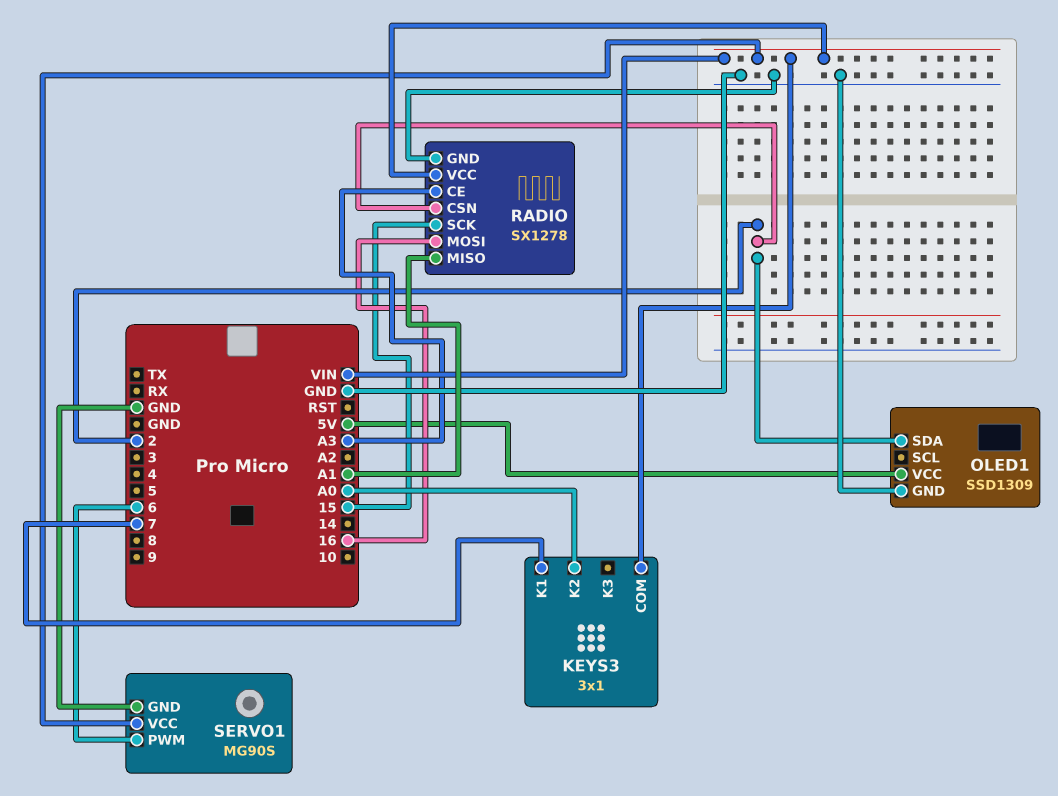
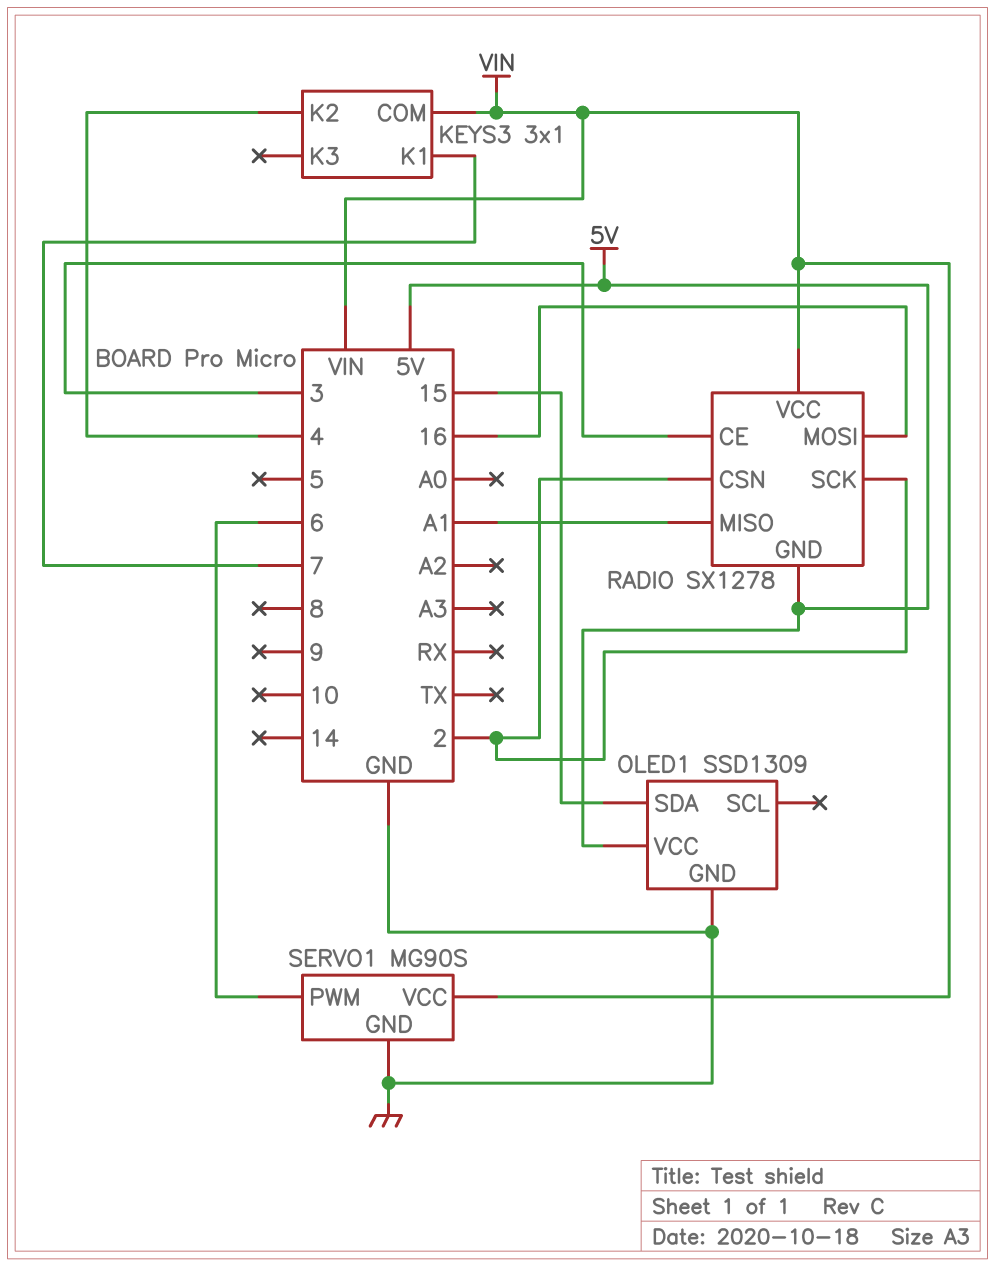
KEYS3 pin K2: A0 -> 4
OLED1 pin SDA: 2 -> 15
RADIO pin CE: A3 -> 3
RADIO pin GND: GND -> 5V
RADIO pin SCK: 15 -> 2

